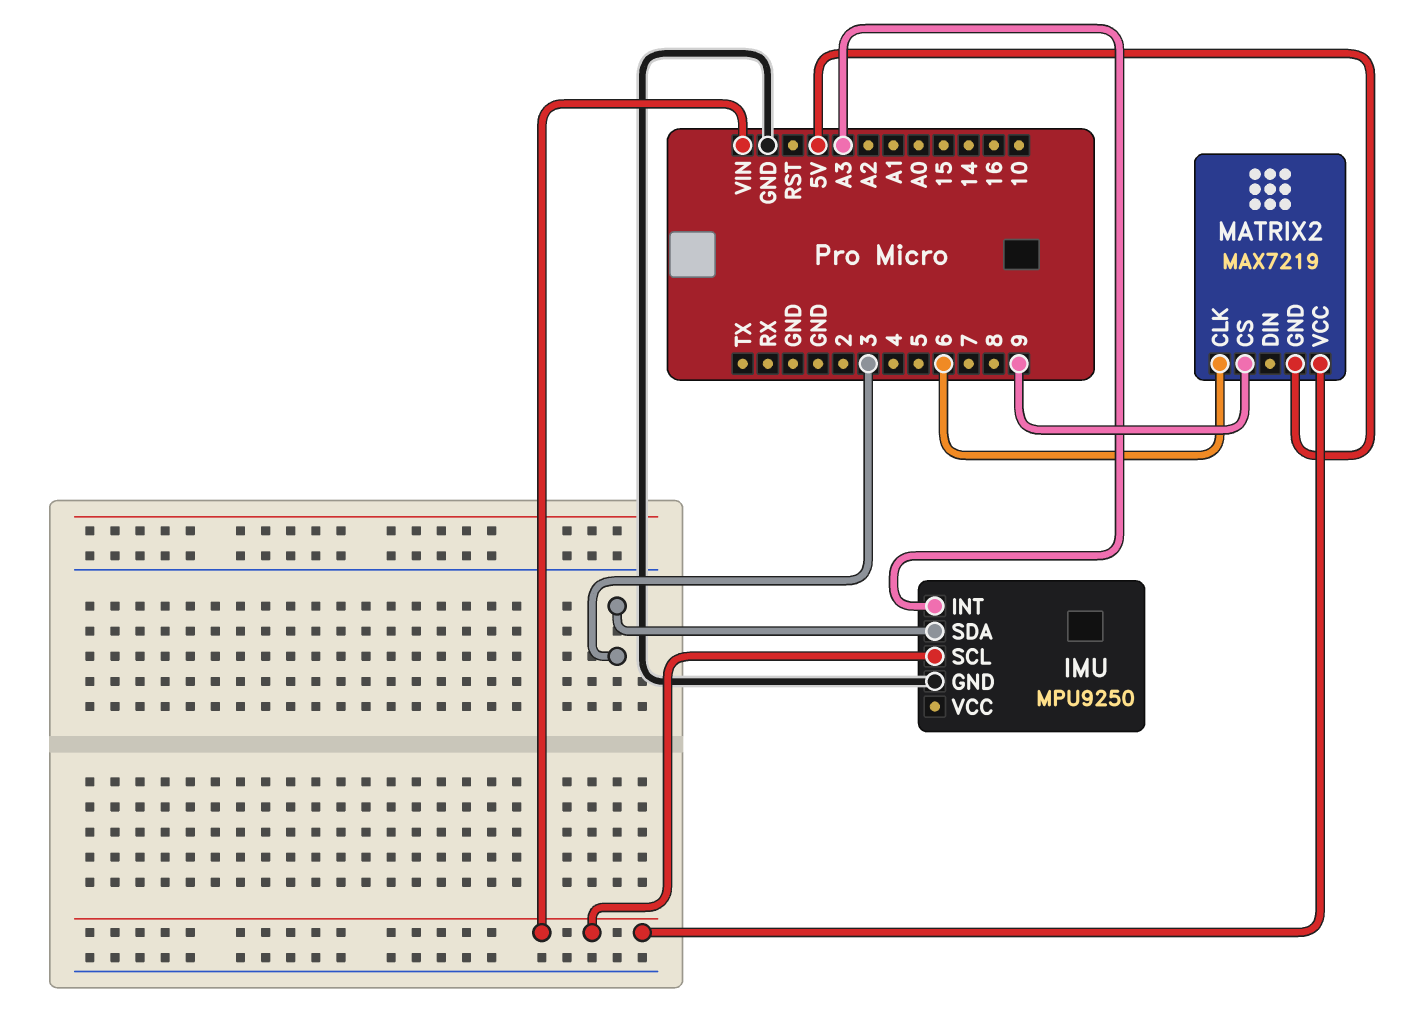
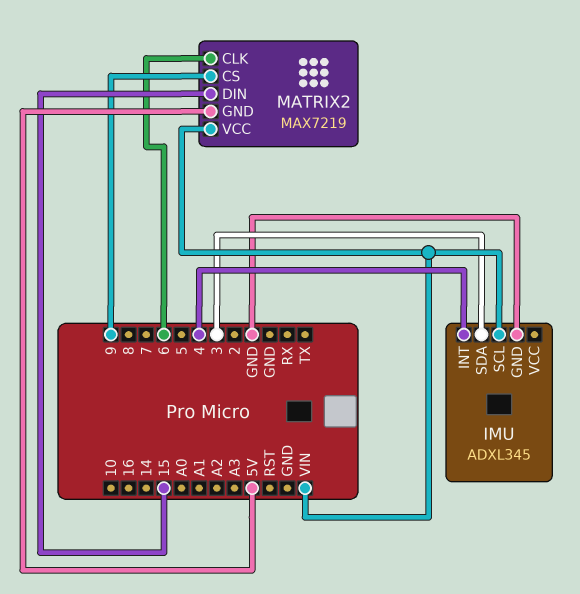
IMU: MPU9250 -> ADXL345
IMU pin INT: A3 -> 4
MATRIX2 pin DIN: none -> 15

